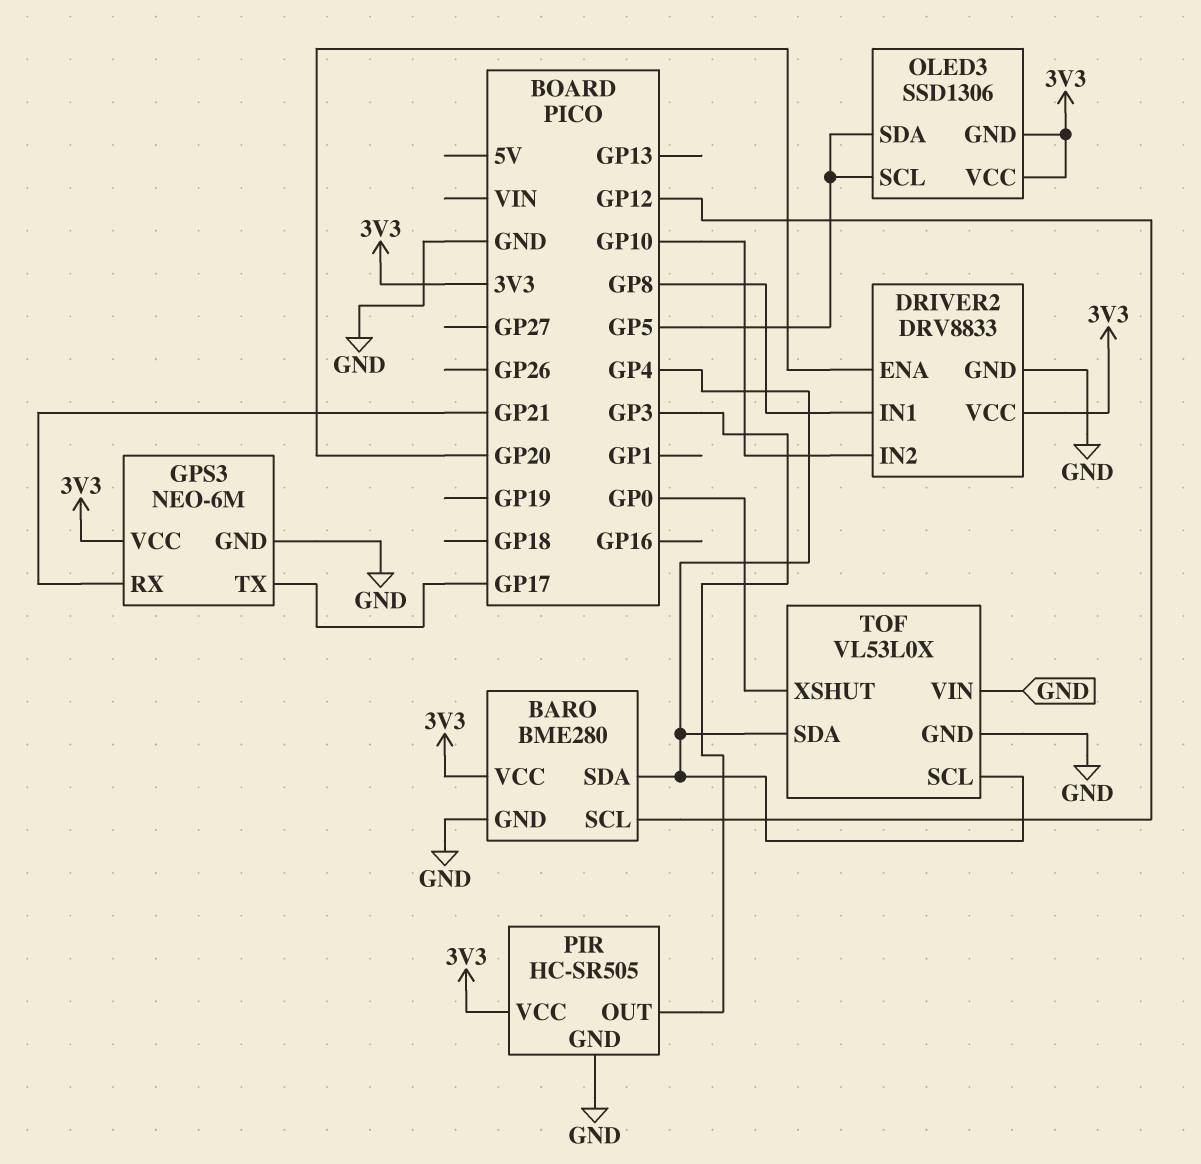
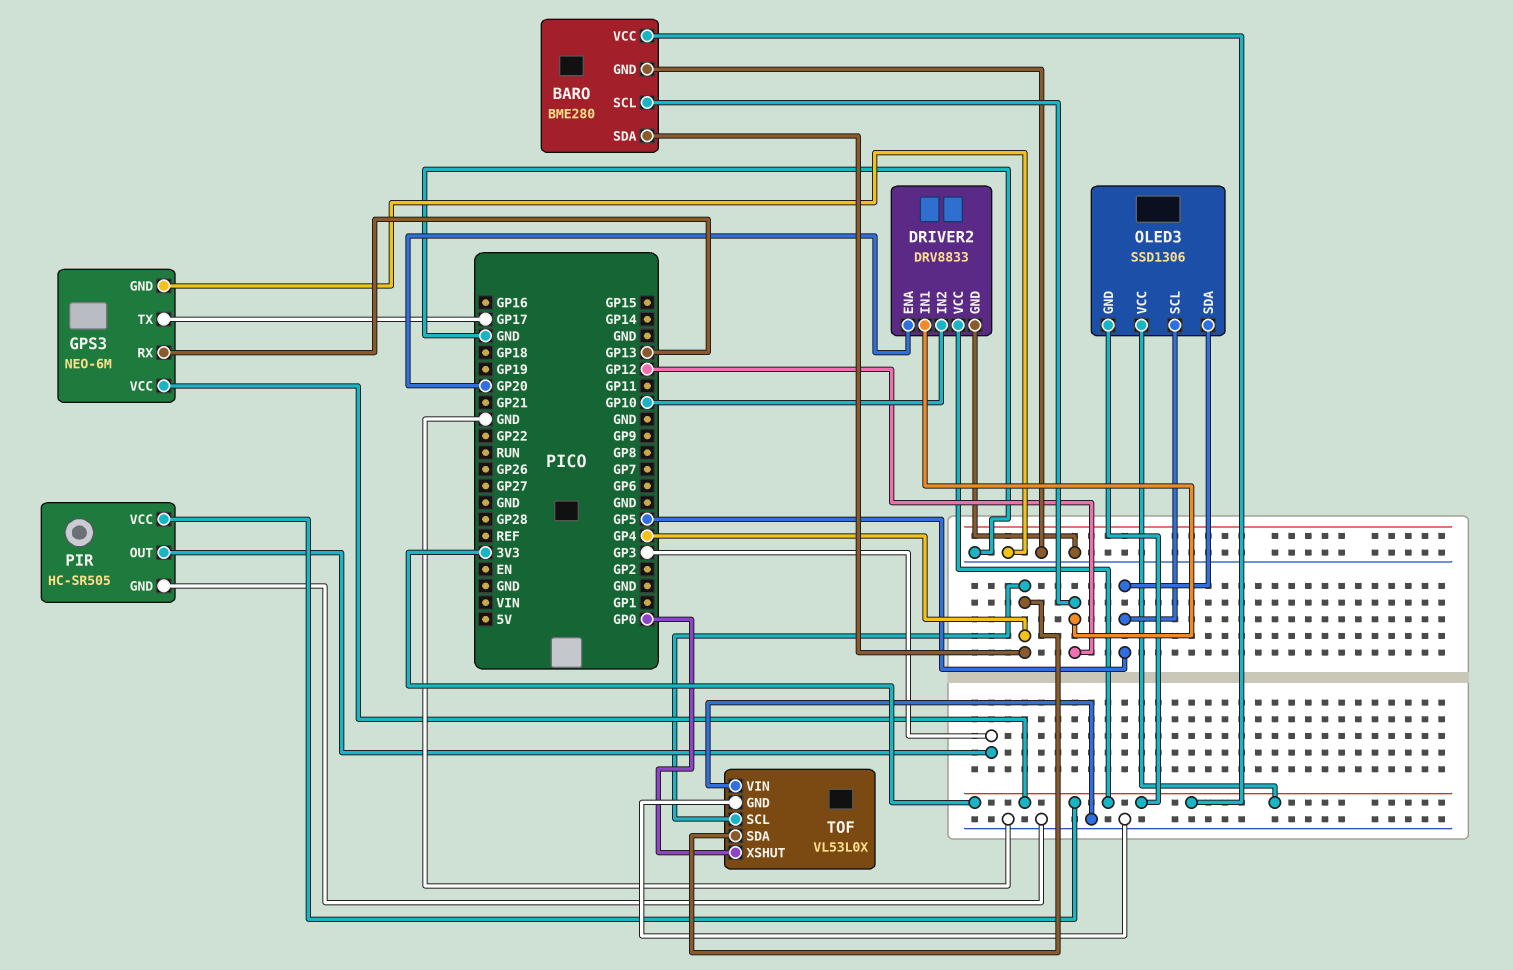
DRIVER2 pin IN1: GP8 -> GP12
GPS3 pin RX: GP21 -> GP13

